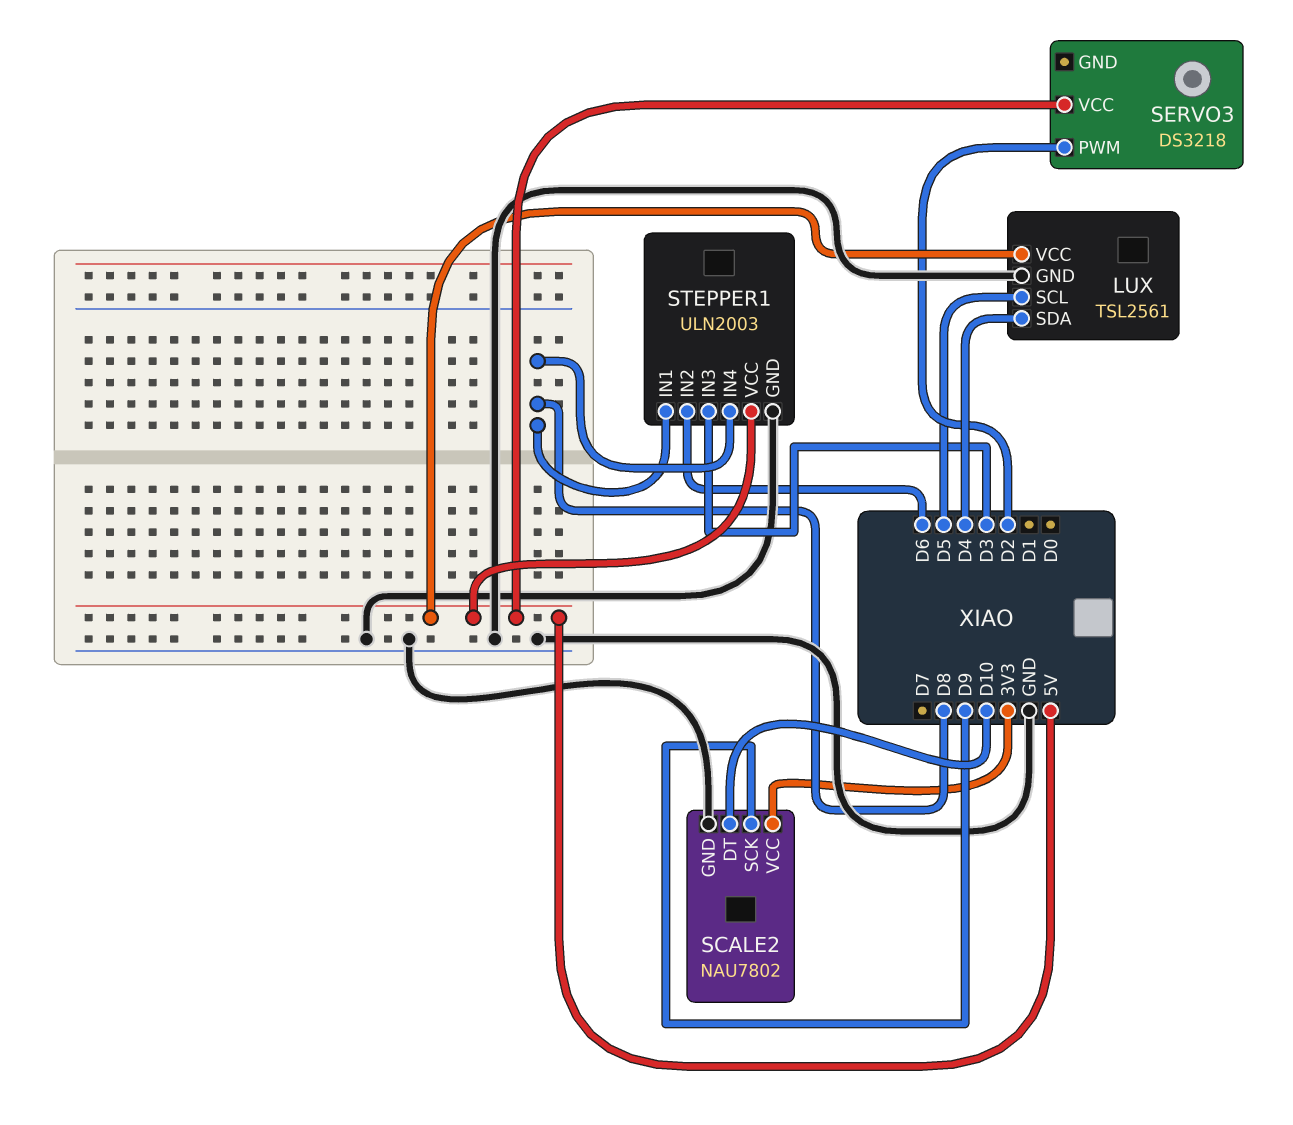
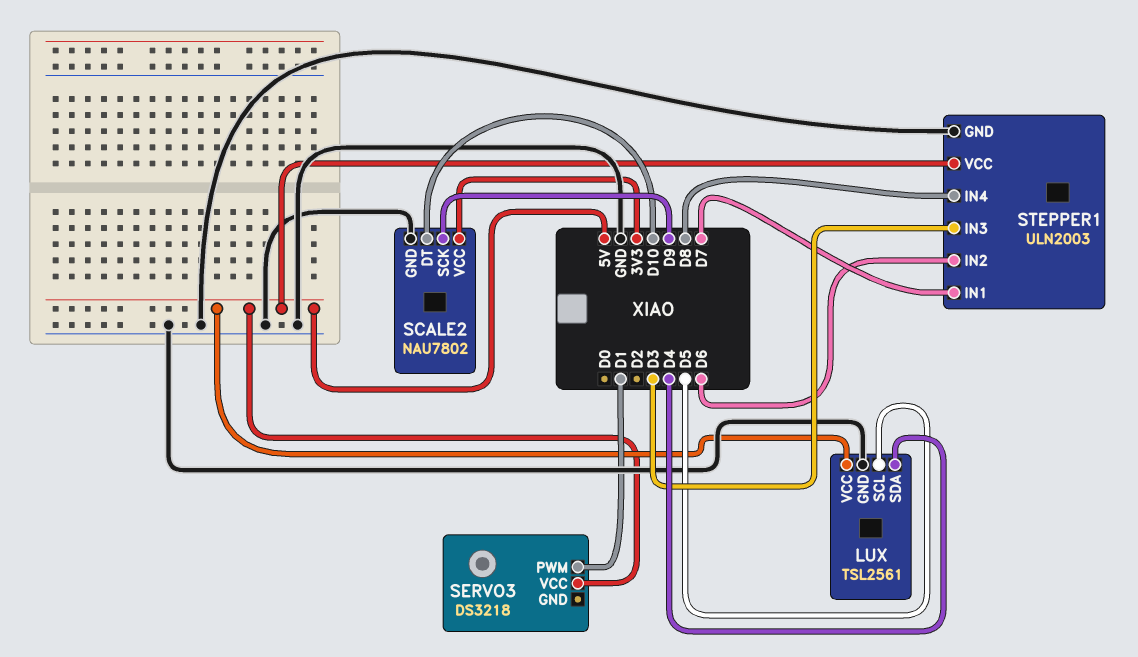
SERVO3 pin PWM: D2 -> D1
STEPPER1 pin IN1: D8 -> D7

